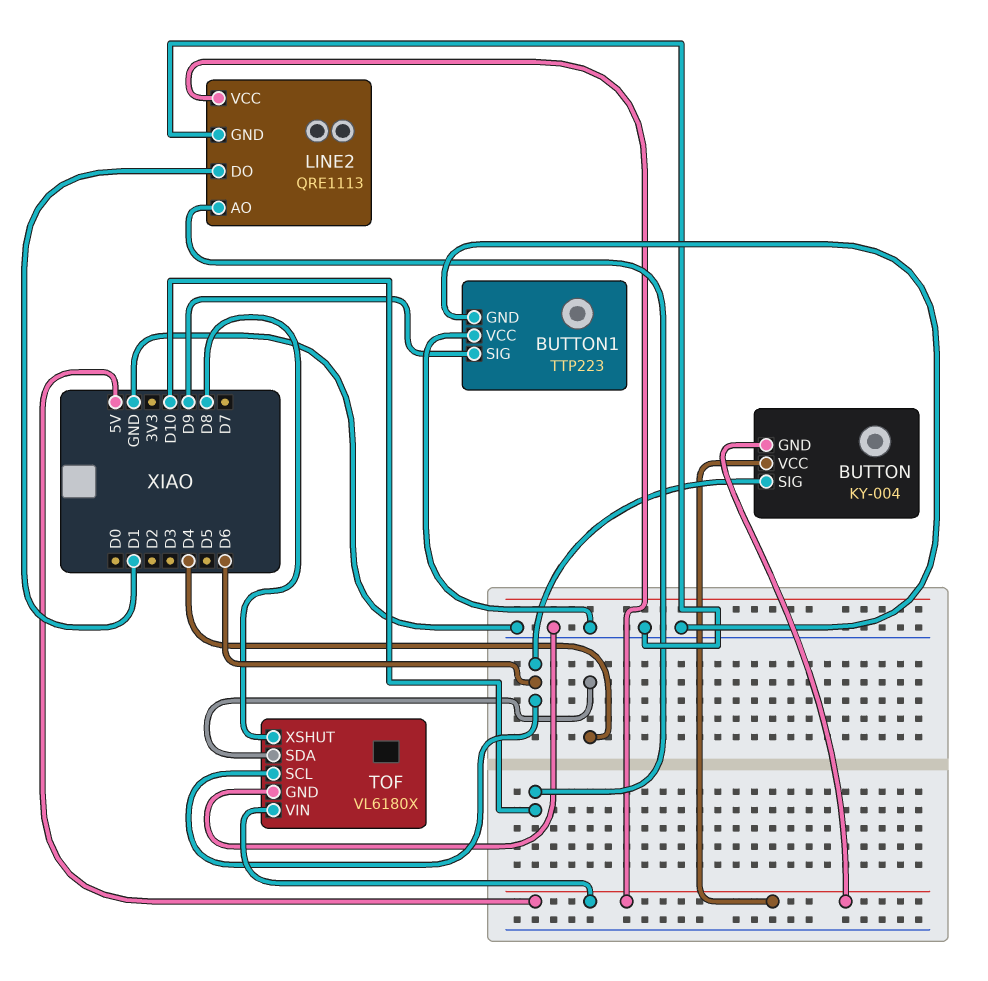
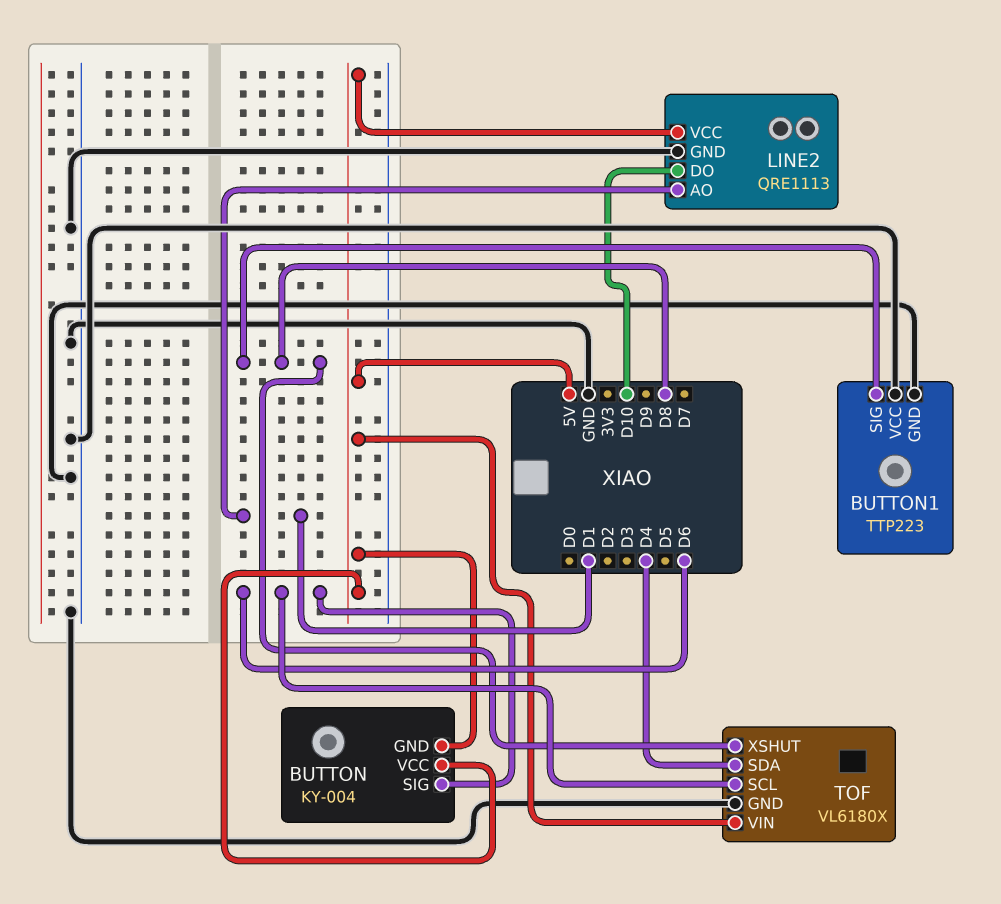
BUTTON1 pin SIG: D9 -> D8
LINE2 pin AO: D10 -> D1
LINE2 pin DO: D1 -> D10

